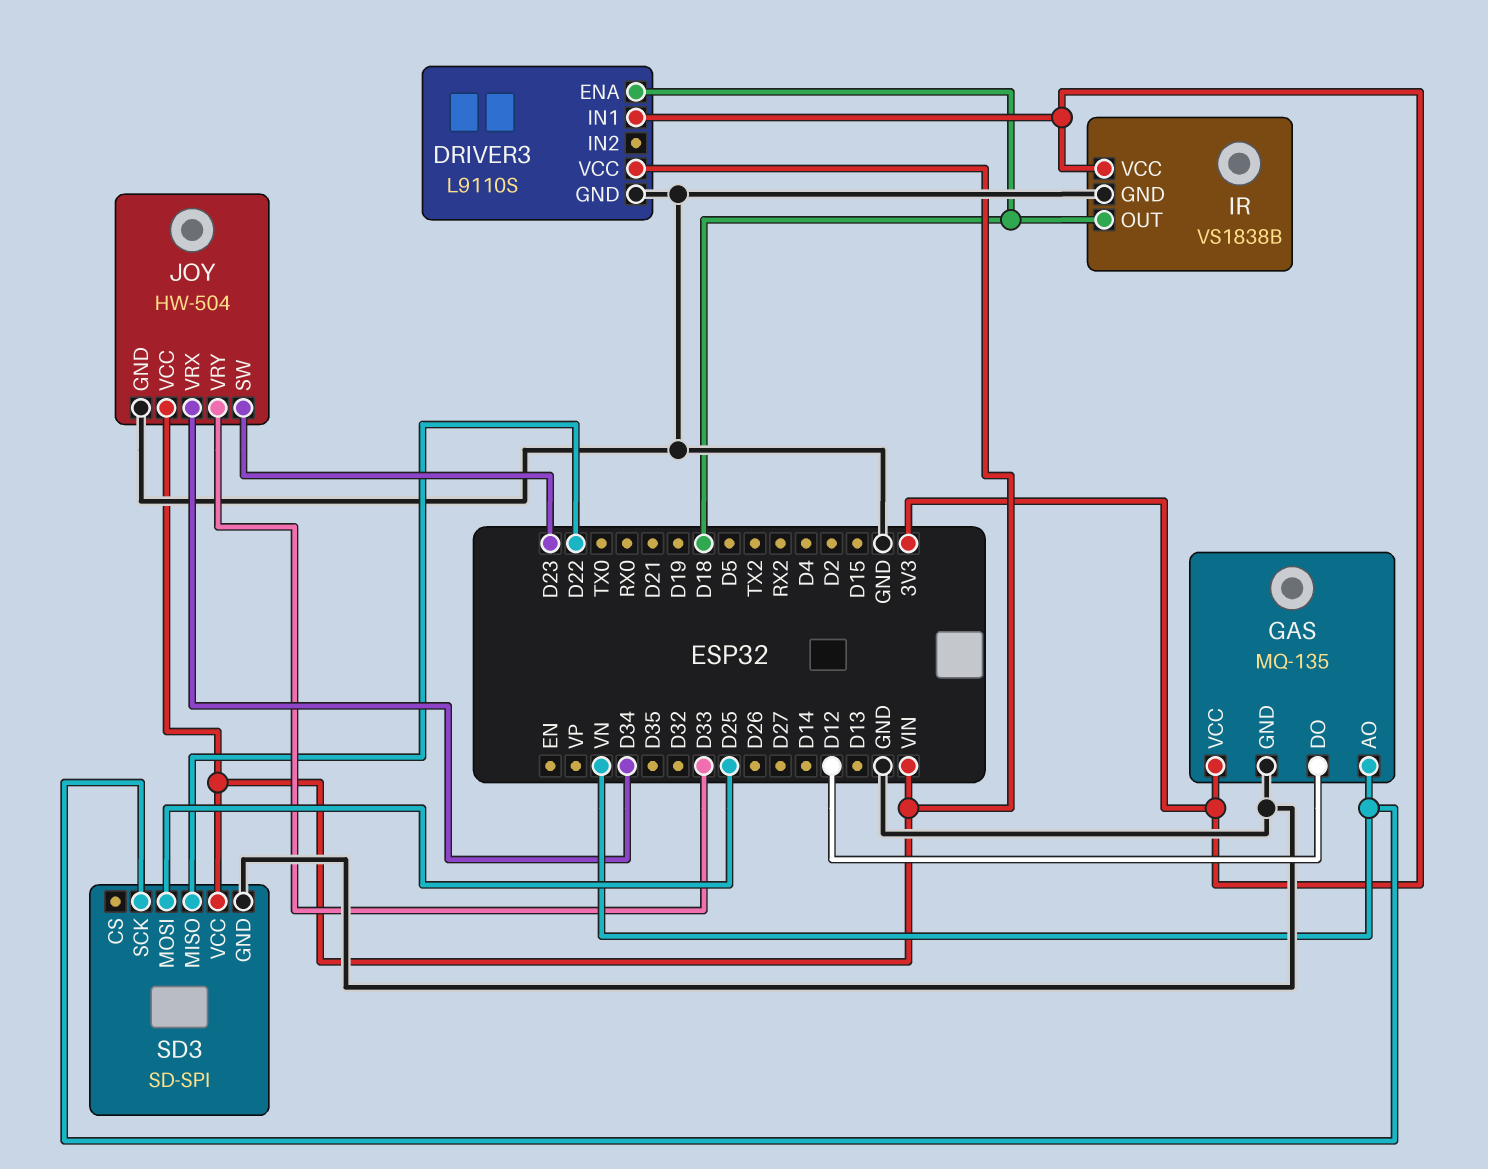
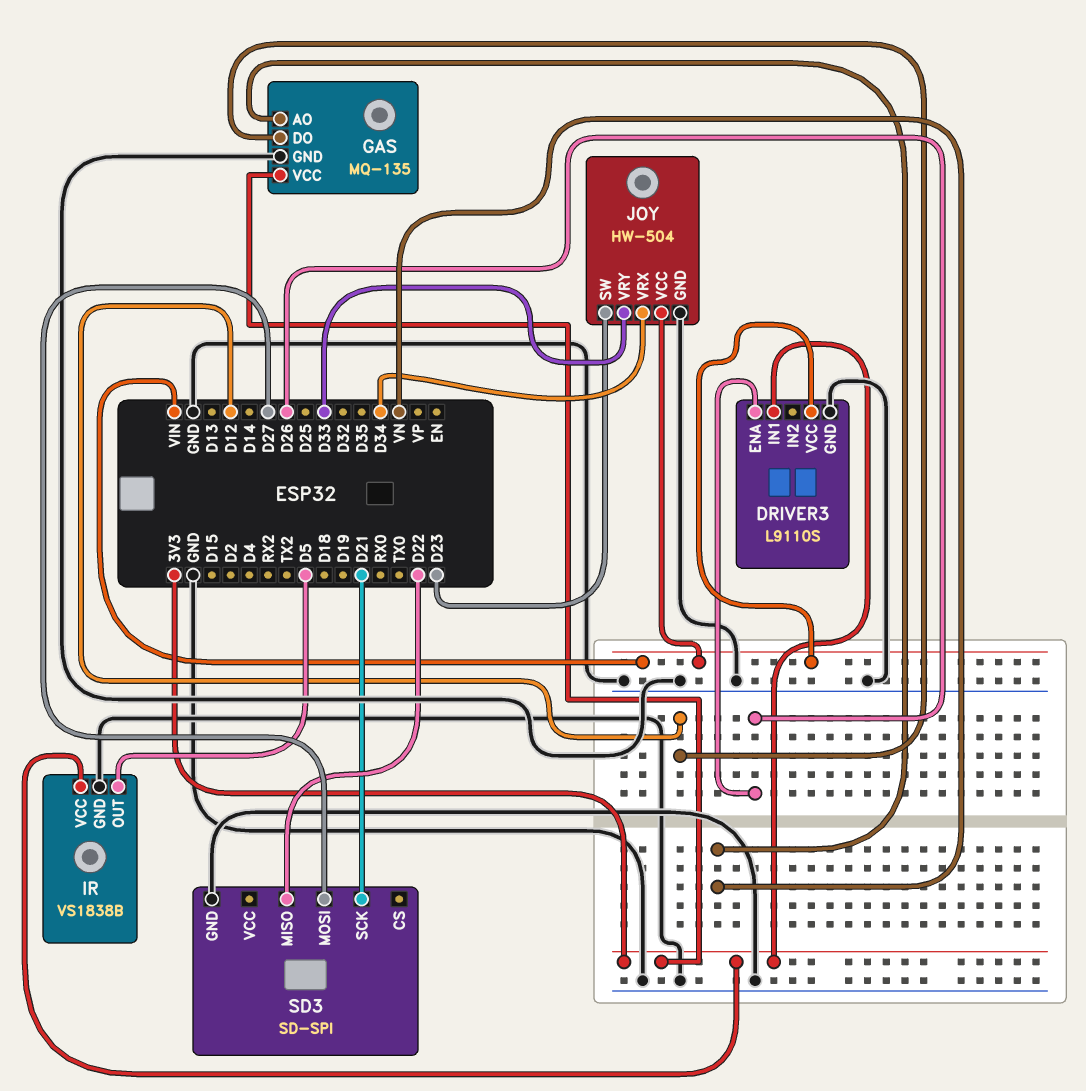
DRIVER3 pin ENA: D18 -> D26
IR pin OUT: D18 -> D5
SD3 pin MOSI: D25 -> D27
SD3 pin SCK: VN -> D21
SD3 pin VCC: VIN -> none

